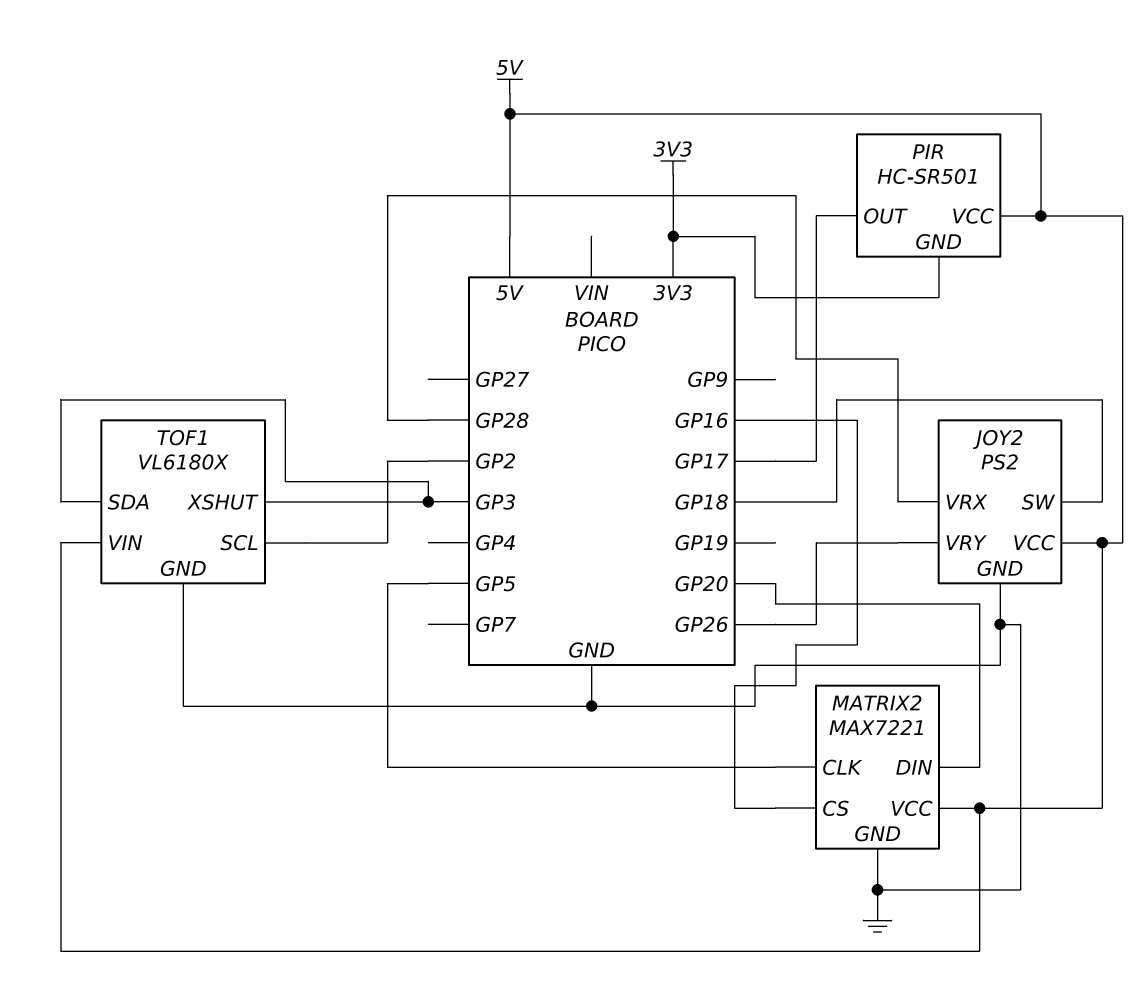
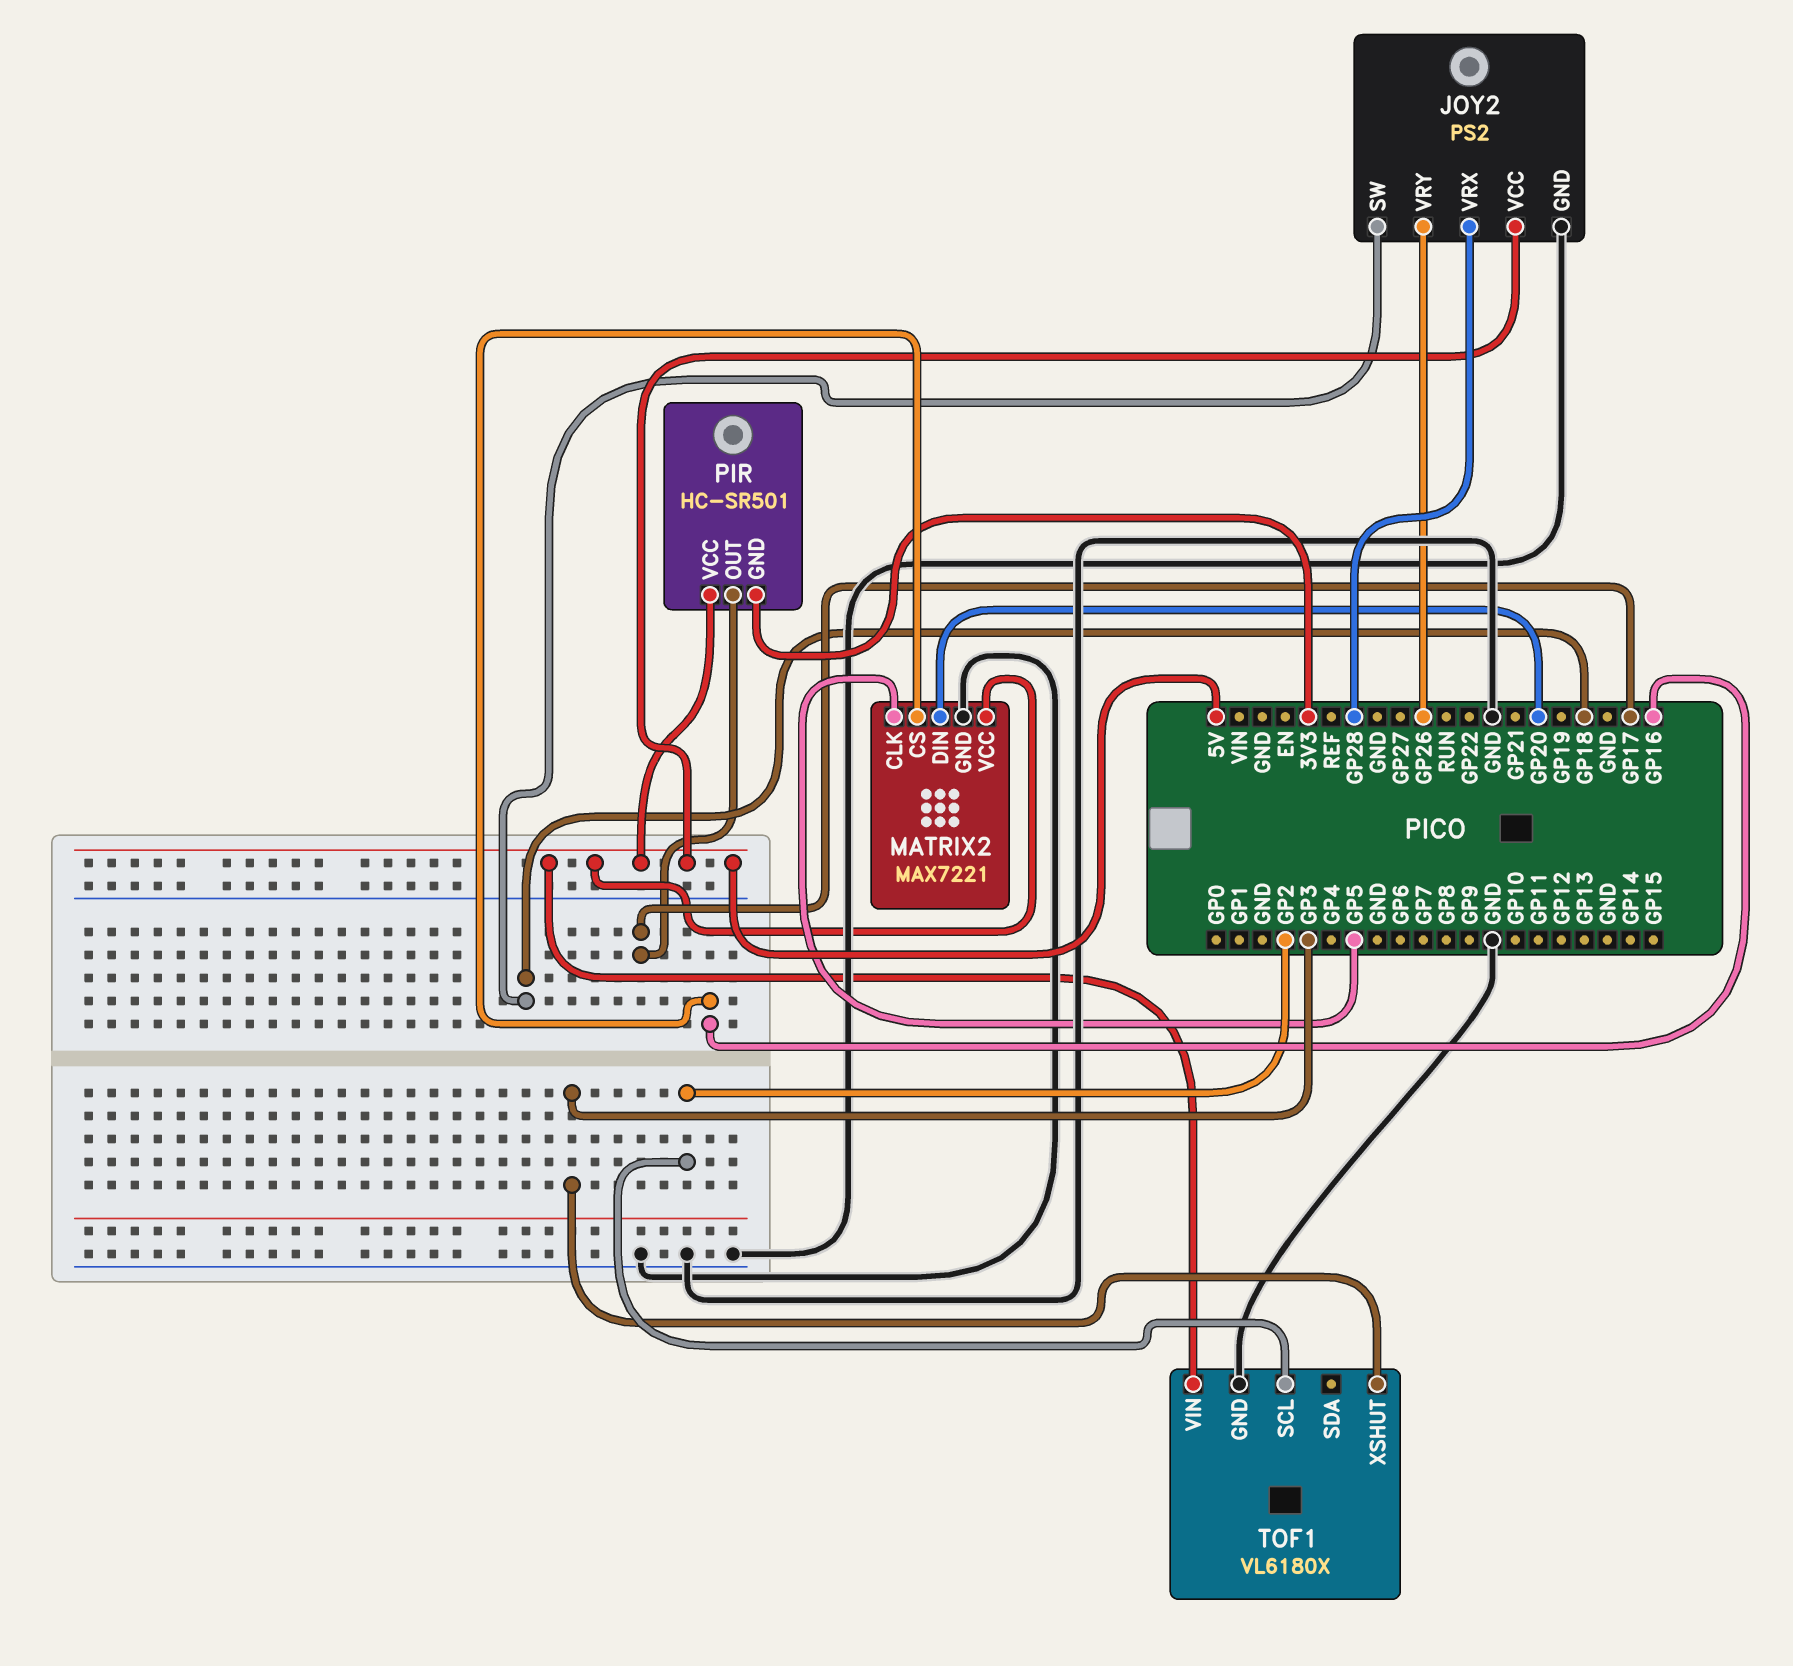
TOF1 pin SDA: GP3 -> none

